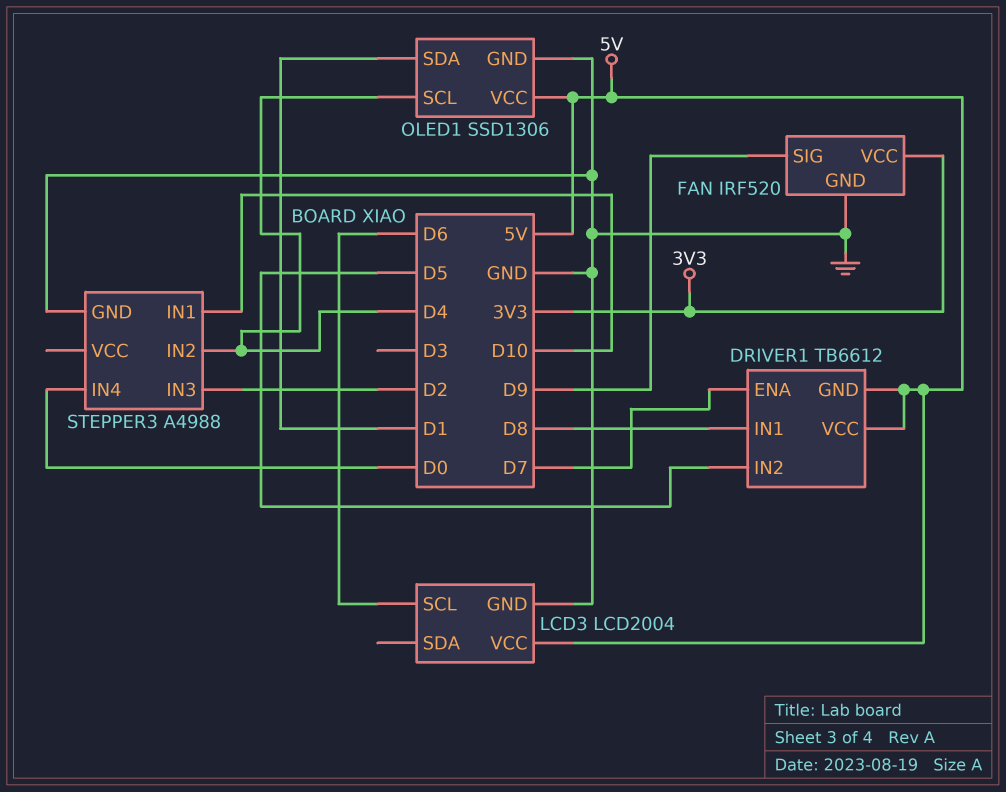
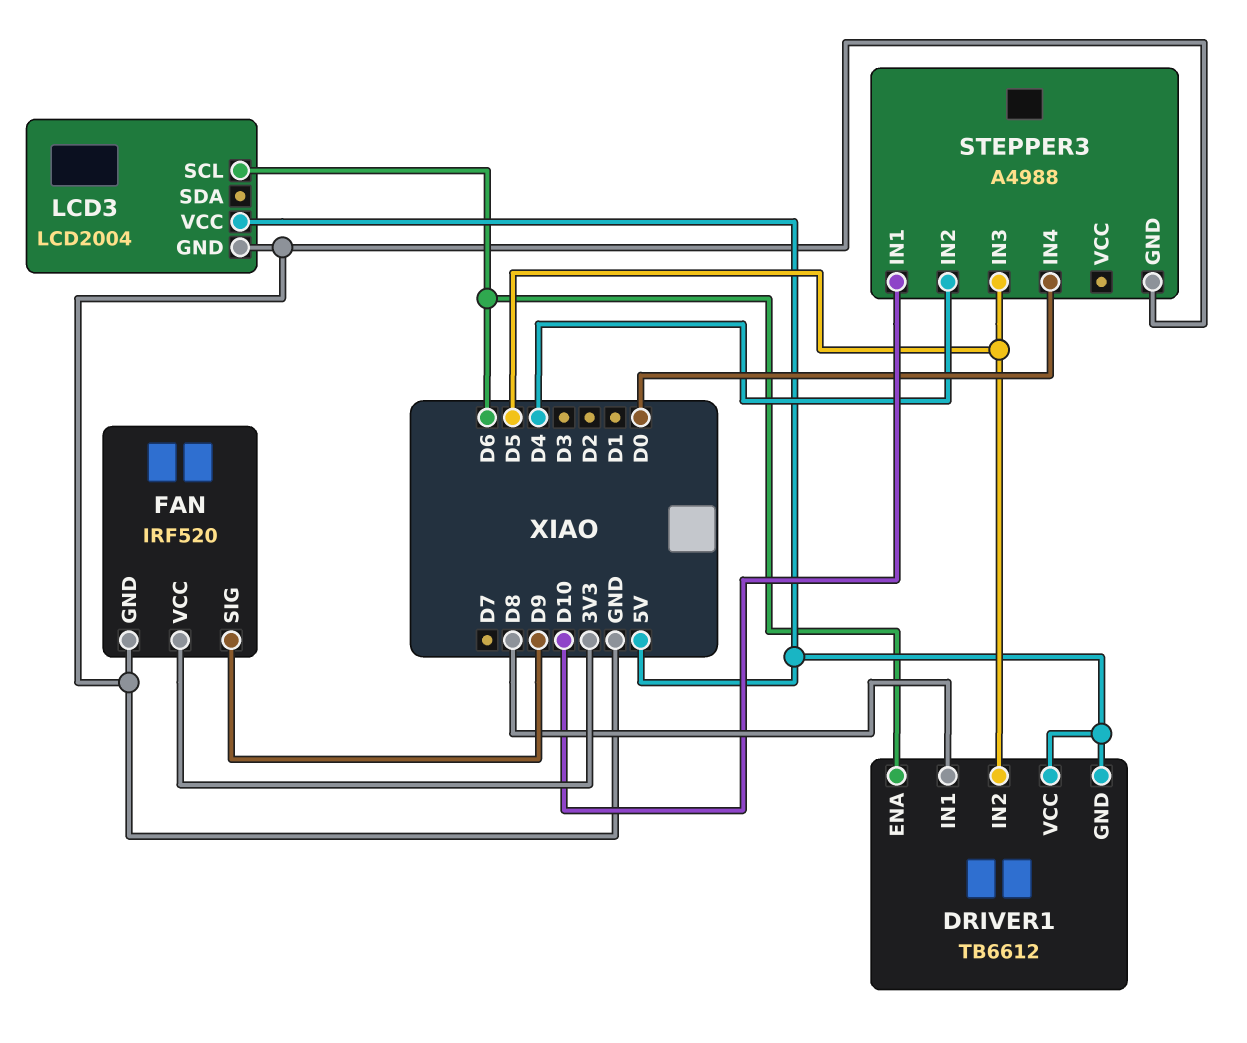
DRIVER1 pin ENA: D7 -> D6
OLED1: SSD1306 -> none
OLED1 pin GND: GND -> none
OLED1 pin SCL: D4 -> none
OLED1 pin SDA: D1 -> none
OLED1 pin VCC: 5V -> none
STEPPER3 pin IN3: D2 -> D5

